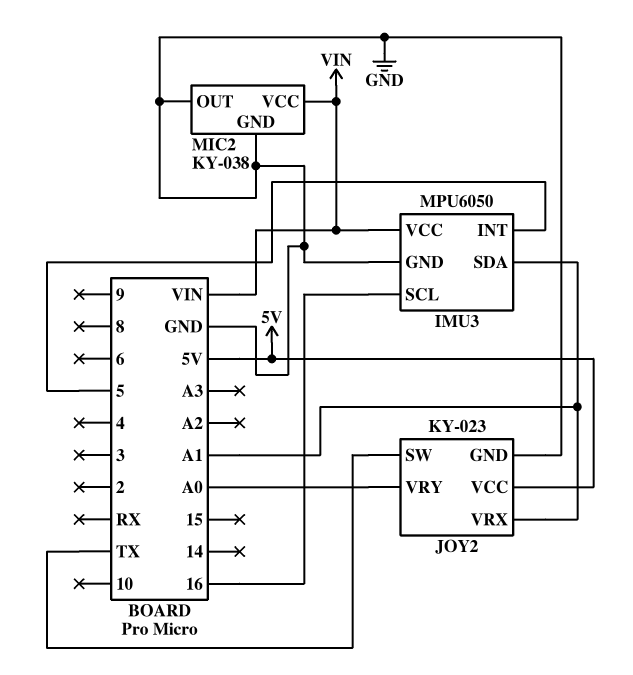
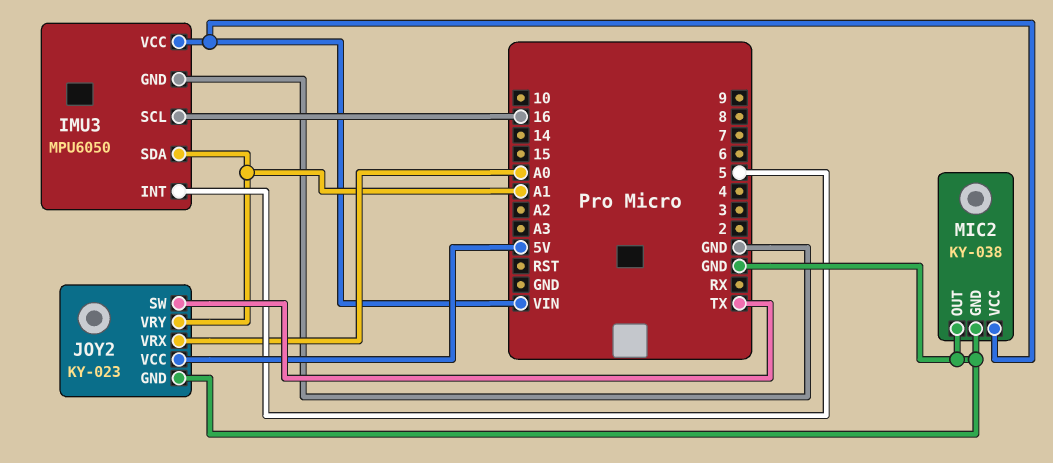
JOY2 pin VRX: A1 -> A0
JOY2 pin VRY: A0 -> A1

